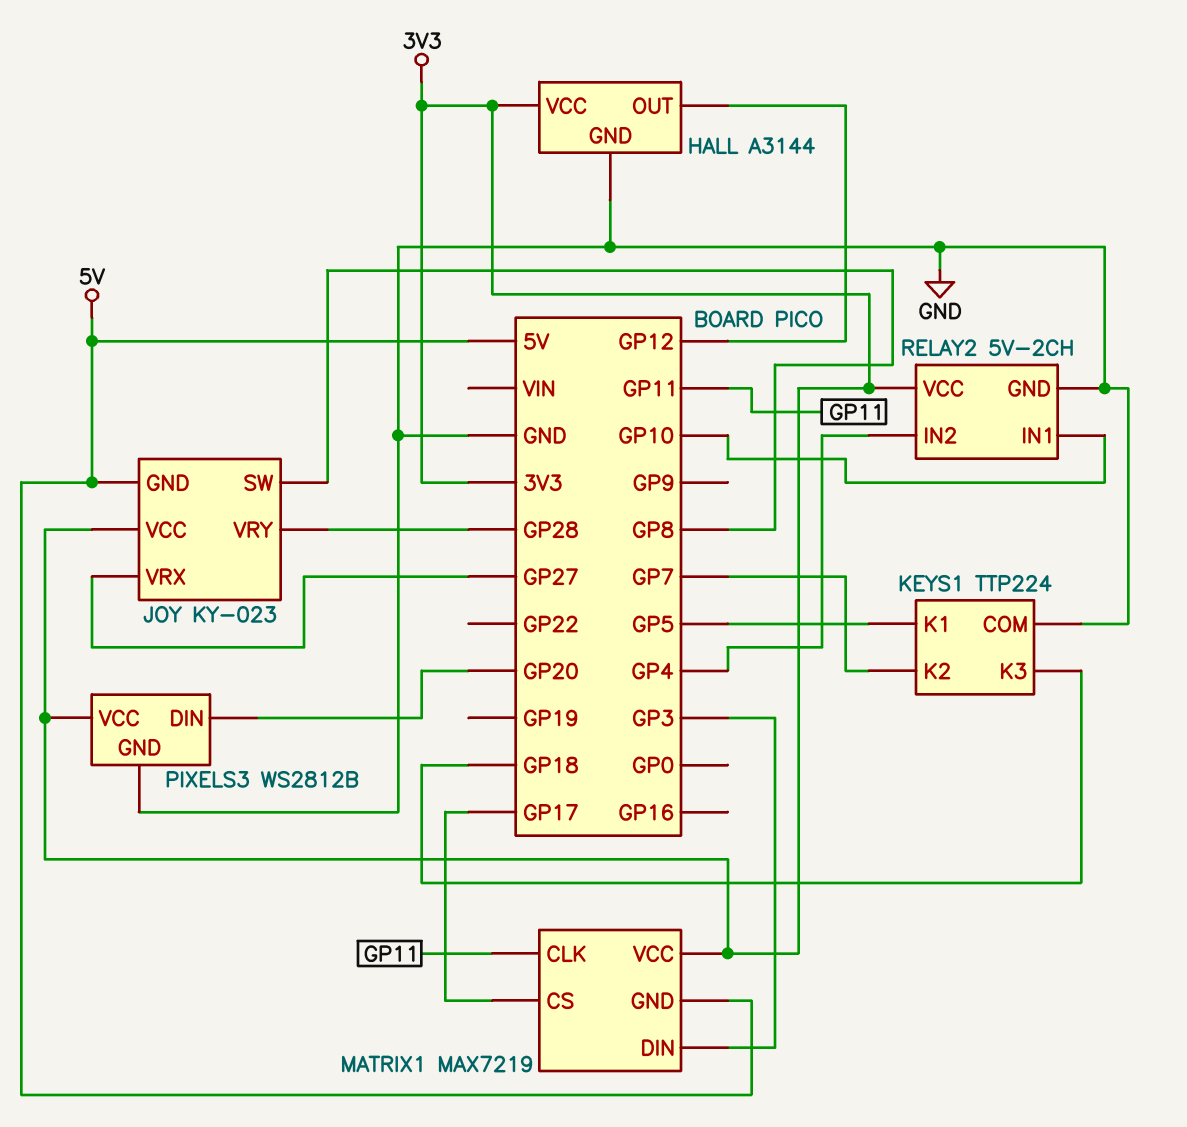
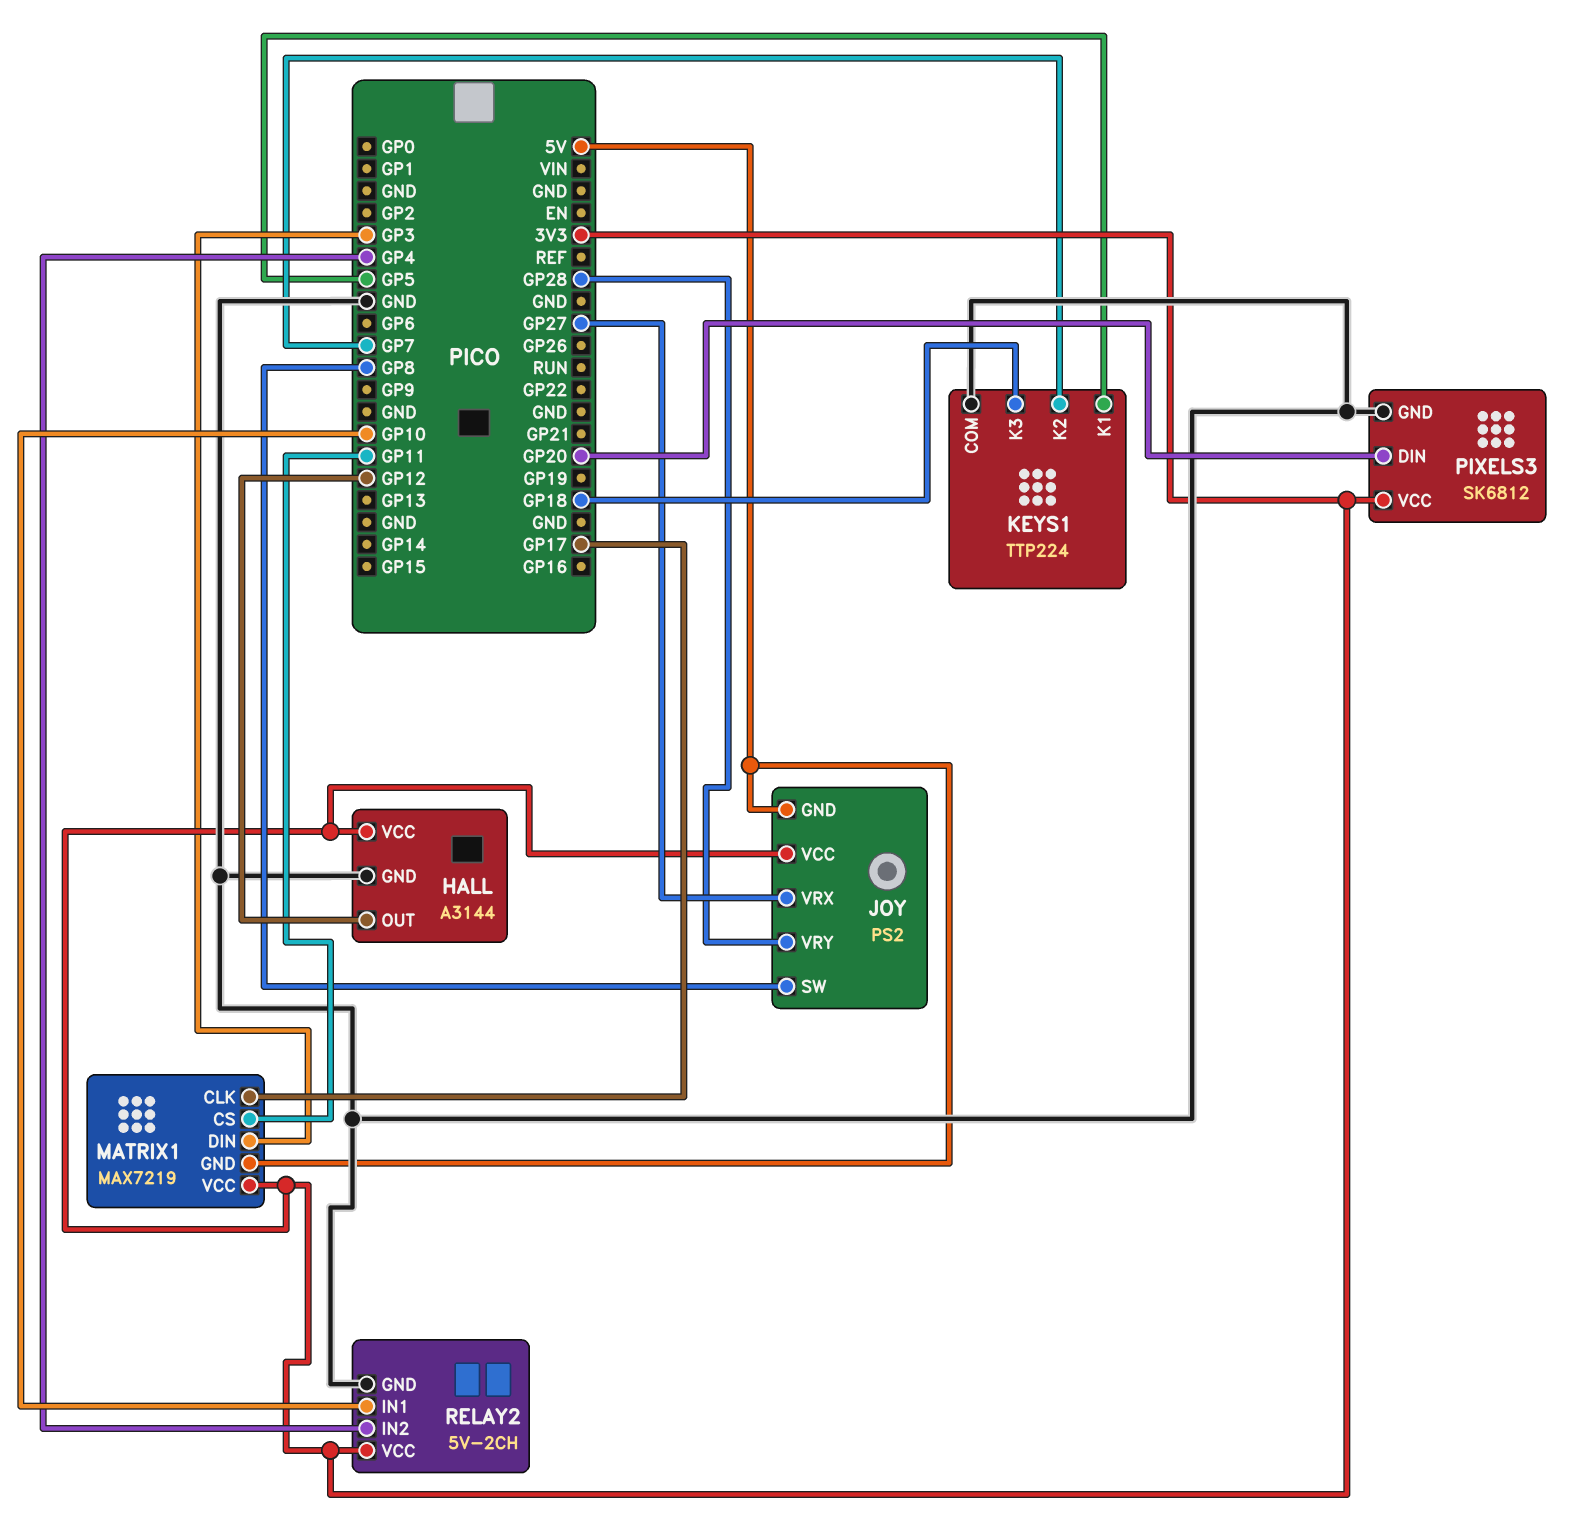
JOY: KY-023 -> PS2
MATRIX1 pin CLK: GP11 -> GP17
MATRIX1 pin CS: GP17 -> GP11
PIXELS3: WS2812B -> SK6812

